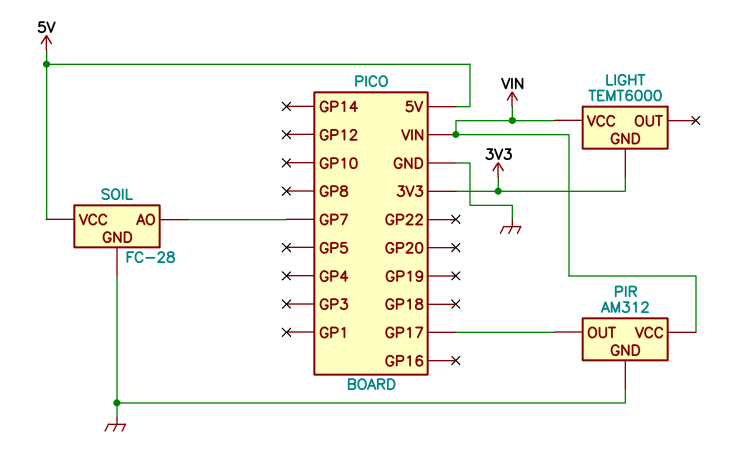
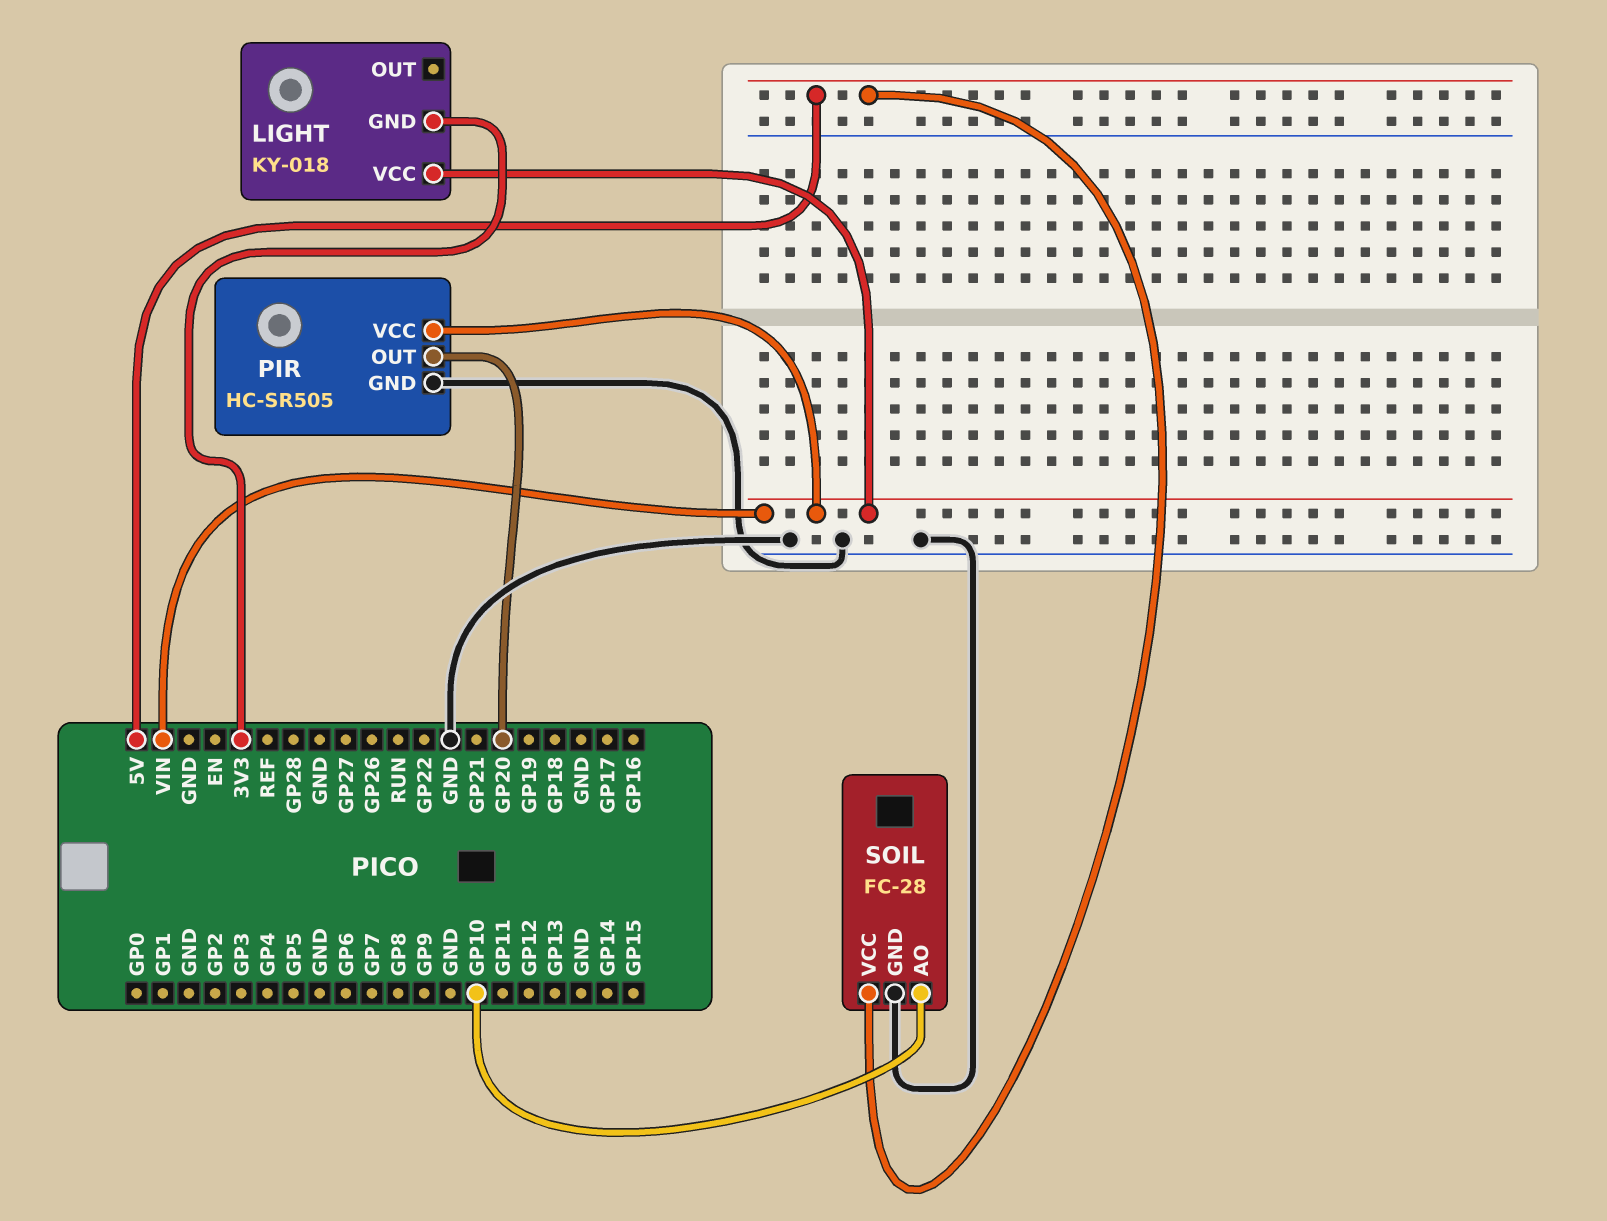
LIGHT: TEMT6000 -> KY-018
PIR: AM312 -> HC-SR505
PIR pin OUT: GP17 -> GP20
SOIL pin AO: GP7 -> GP10

